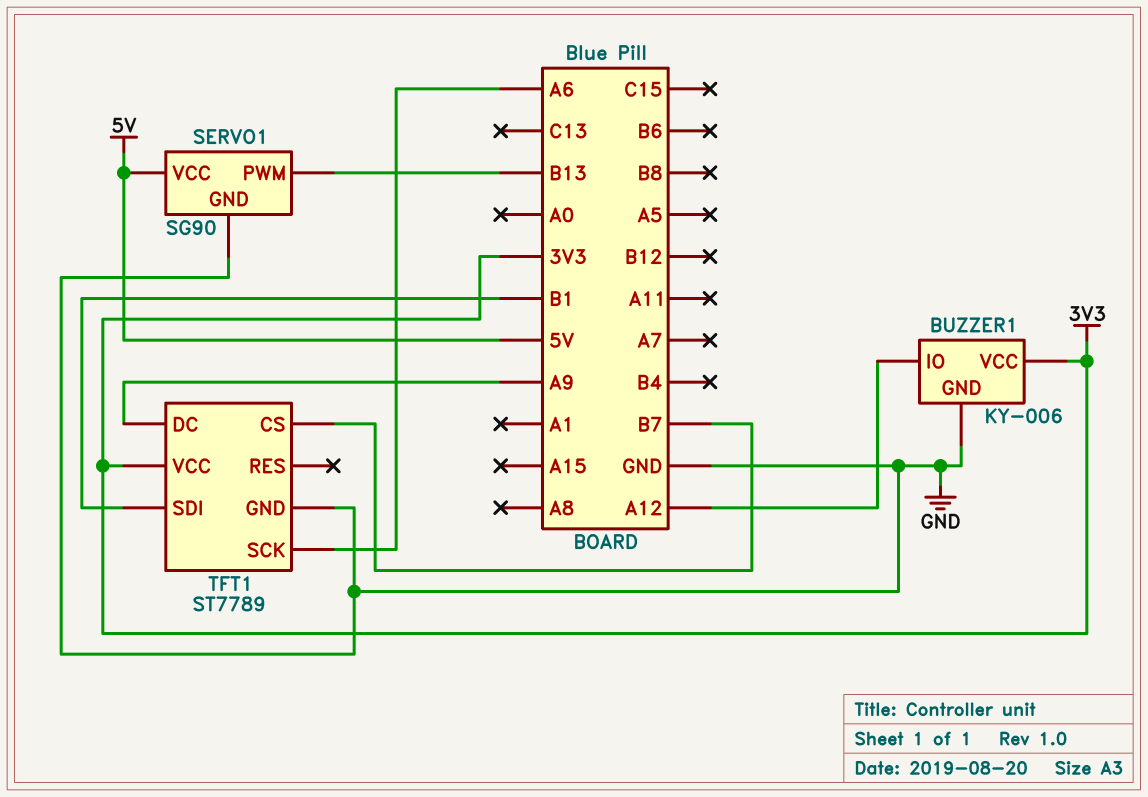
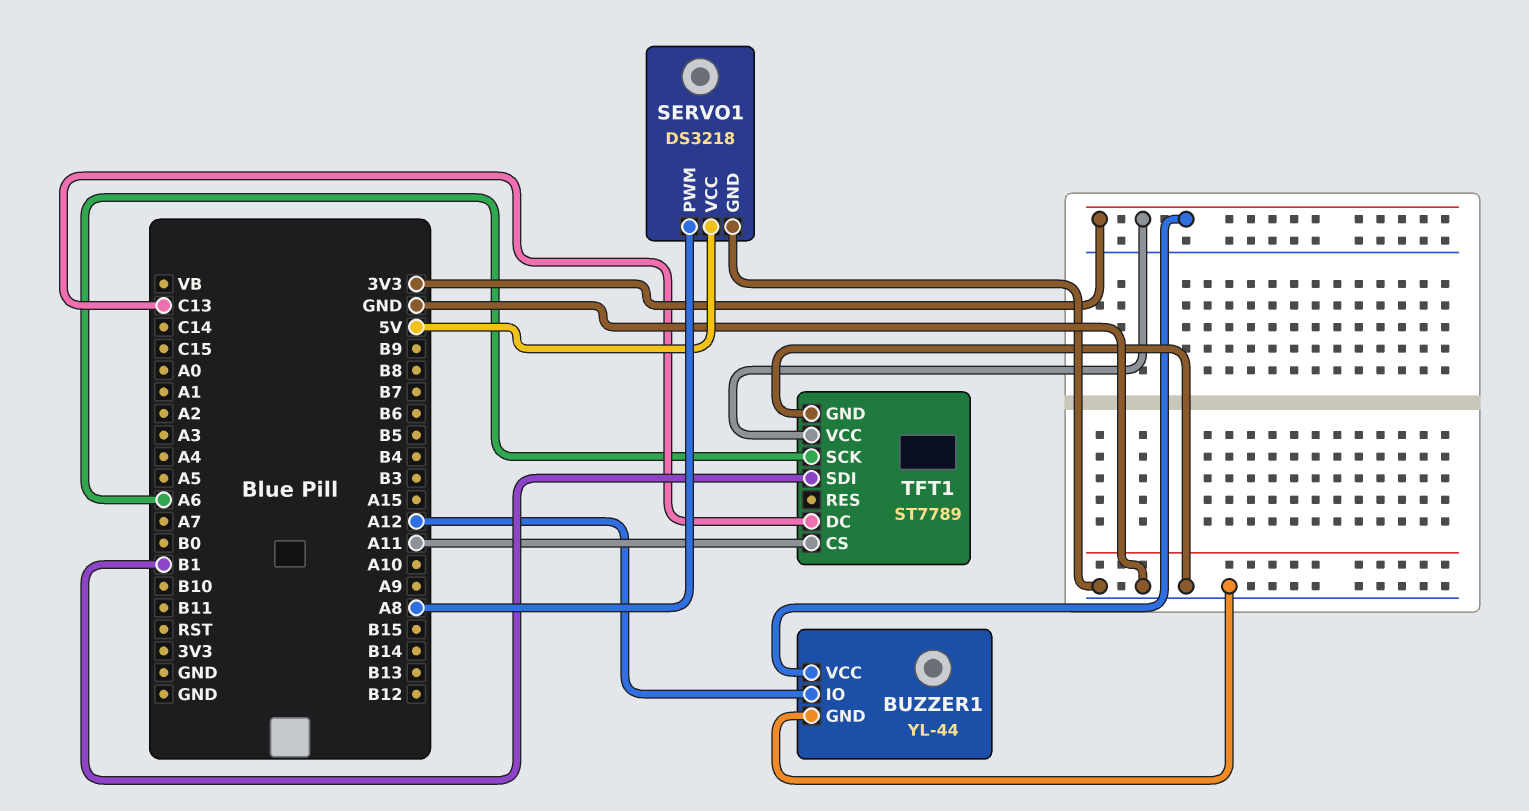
BUZZER1: KY-006 -> YL-44
SERVO1: SG90 -> DS3218
SERVO1 pin PWM: B13 -> A8
TFT1 pin CS: B7 -> A11
TFT1 pin DC: A9 -> C13

